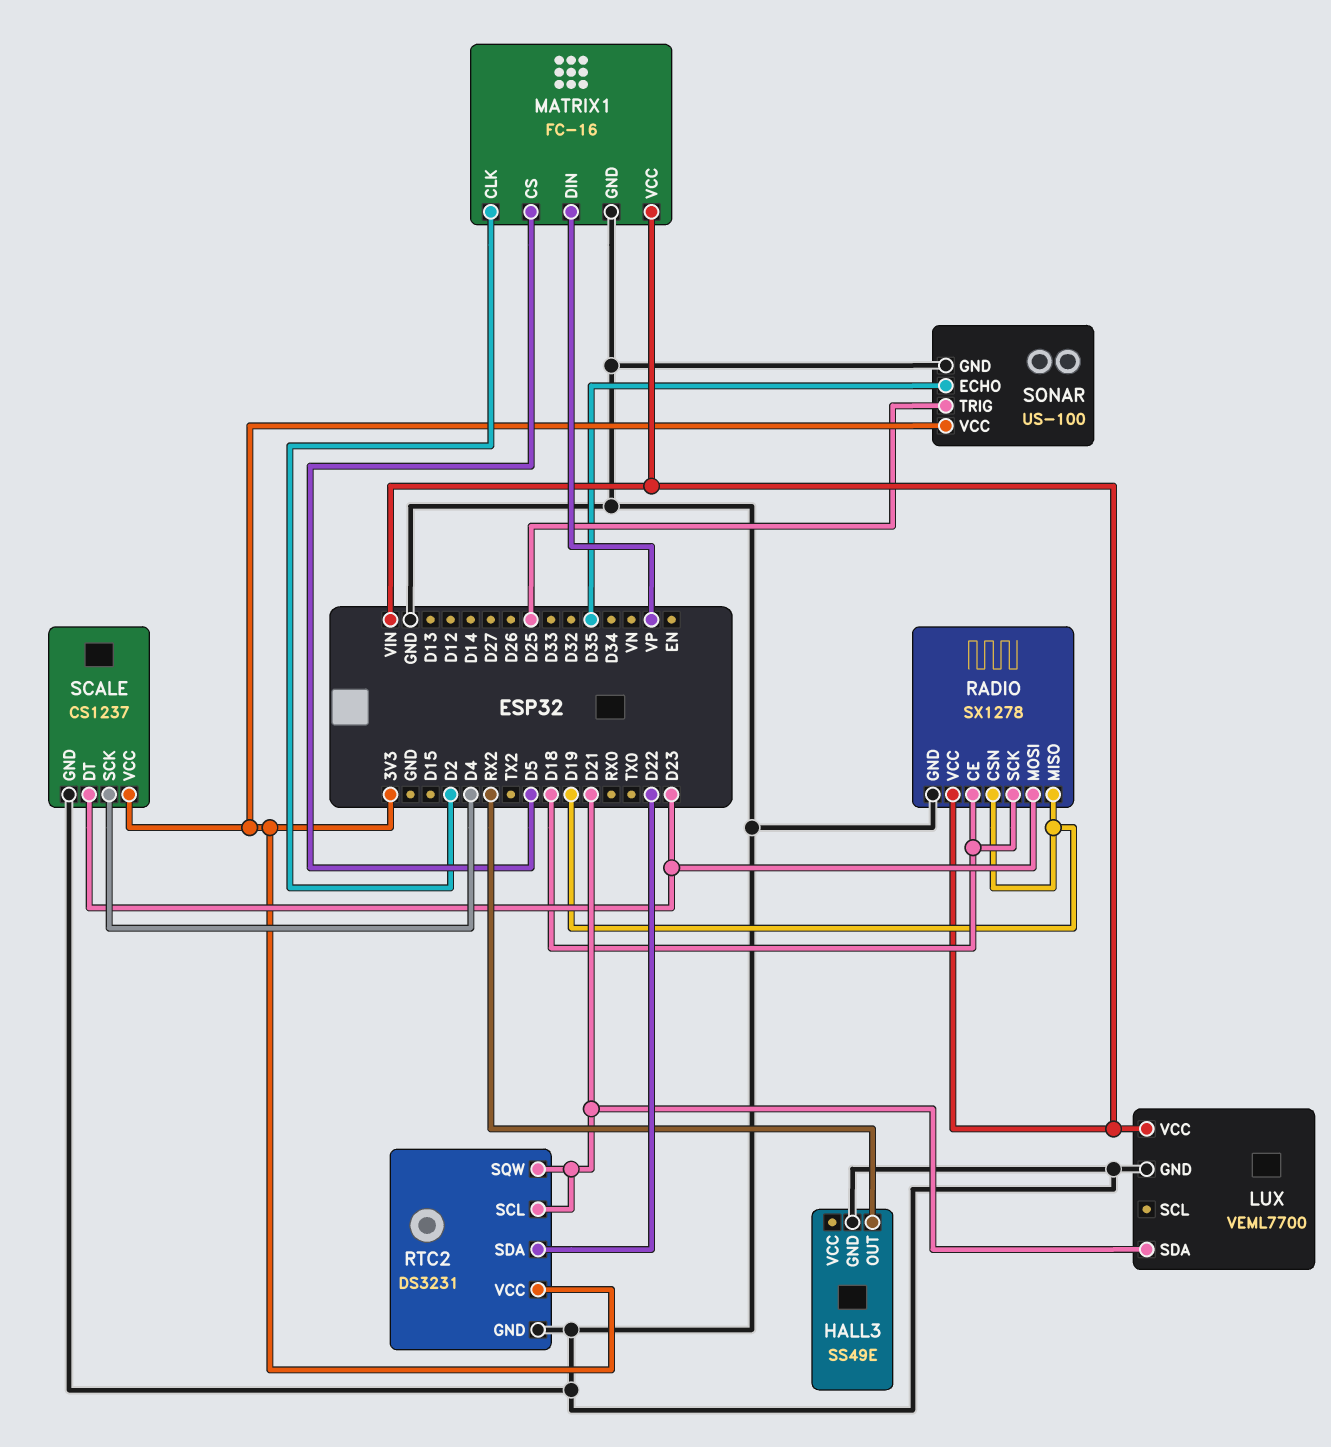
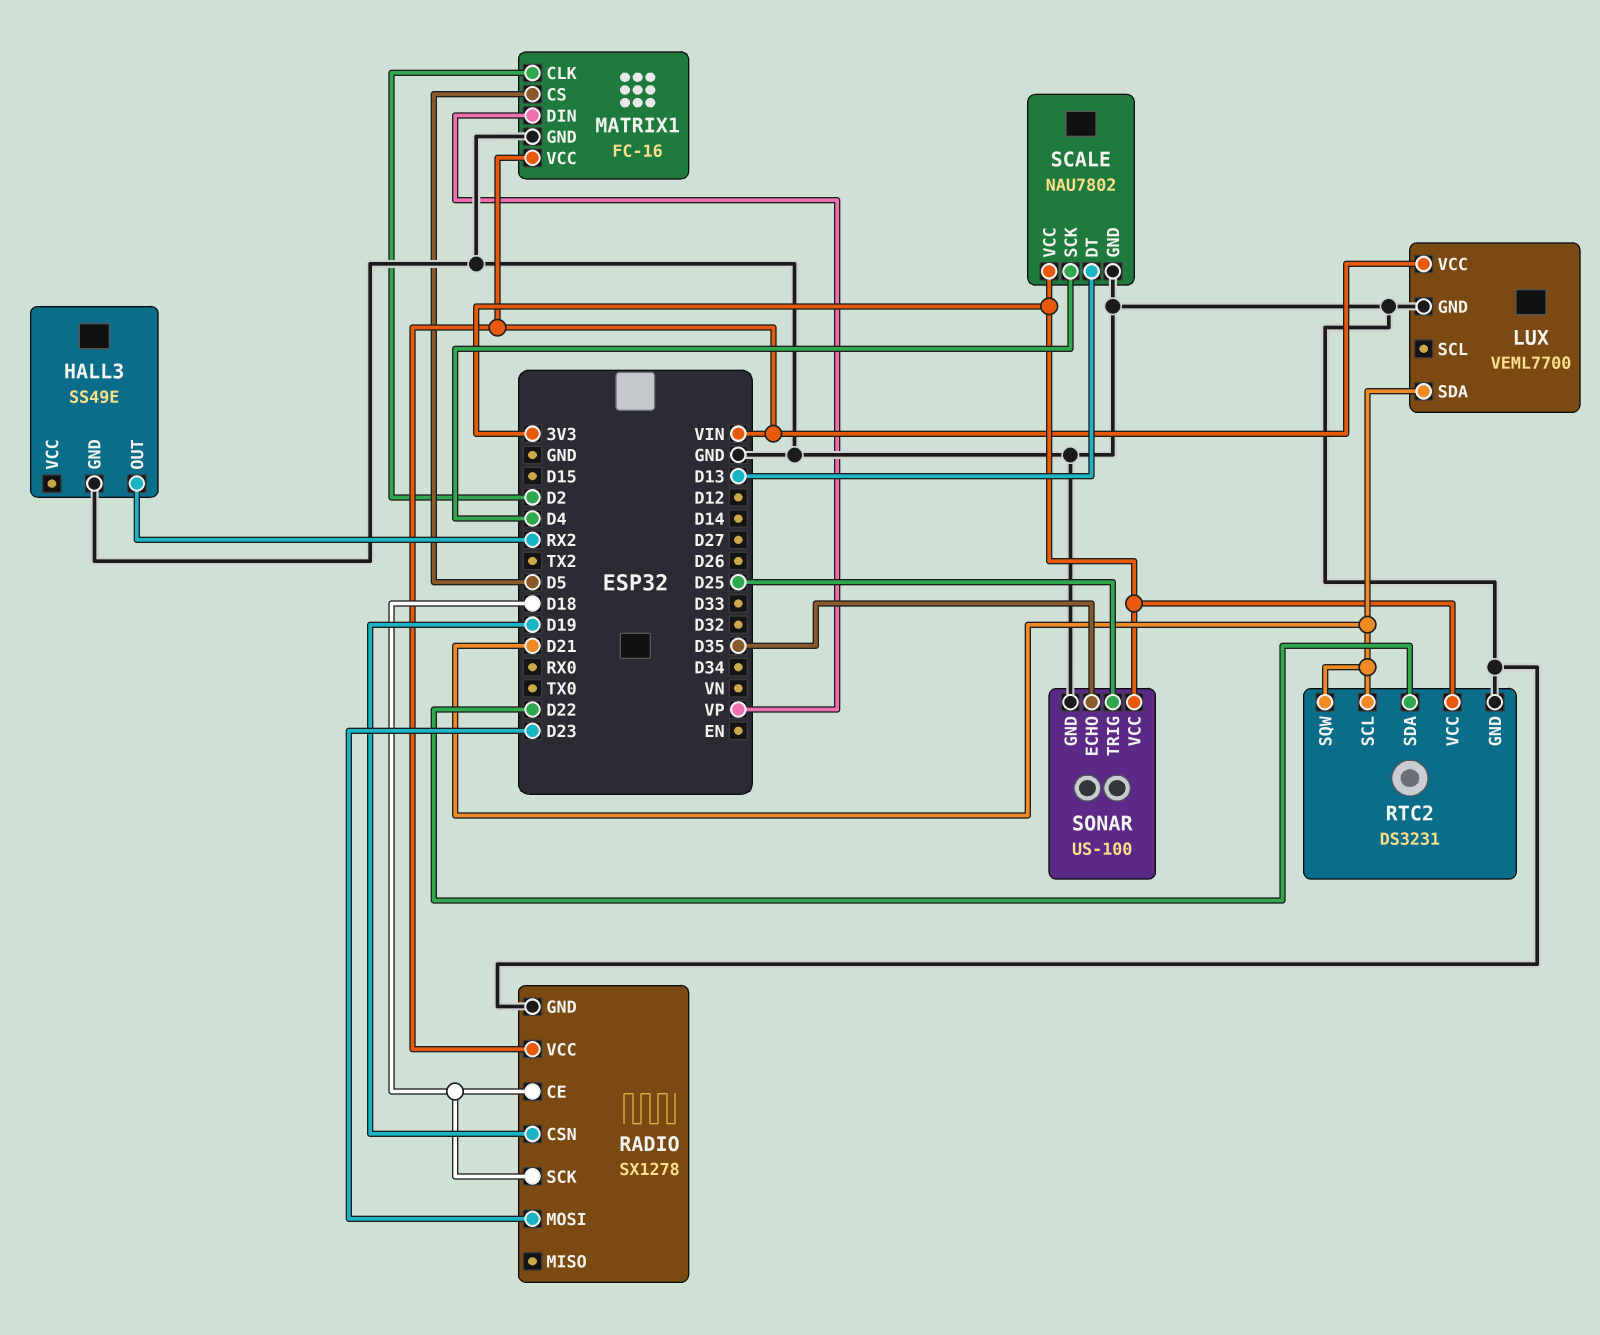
RADIO pin MISO: D19 -> none
SCALE: CS1237 -> NAU7802
SCALE pin DT: D23 -> D13

